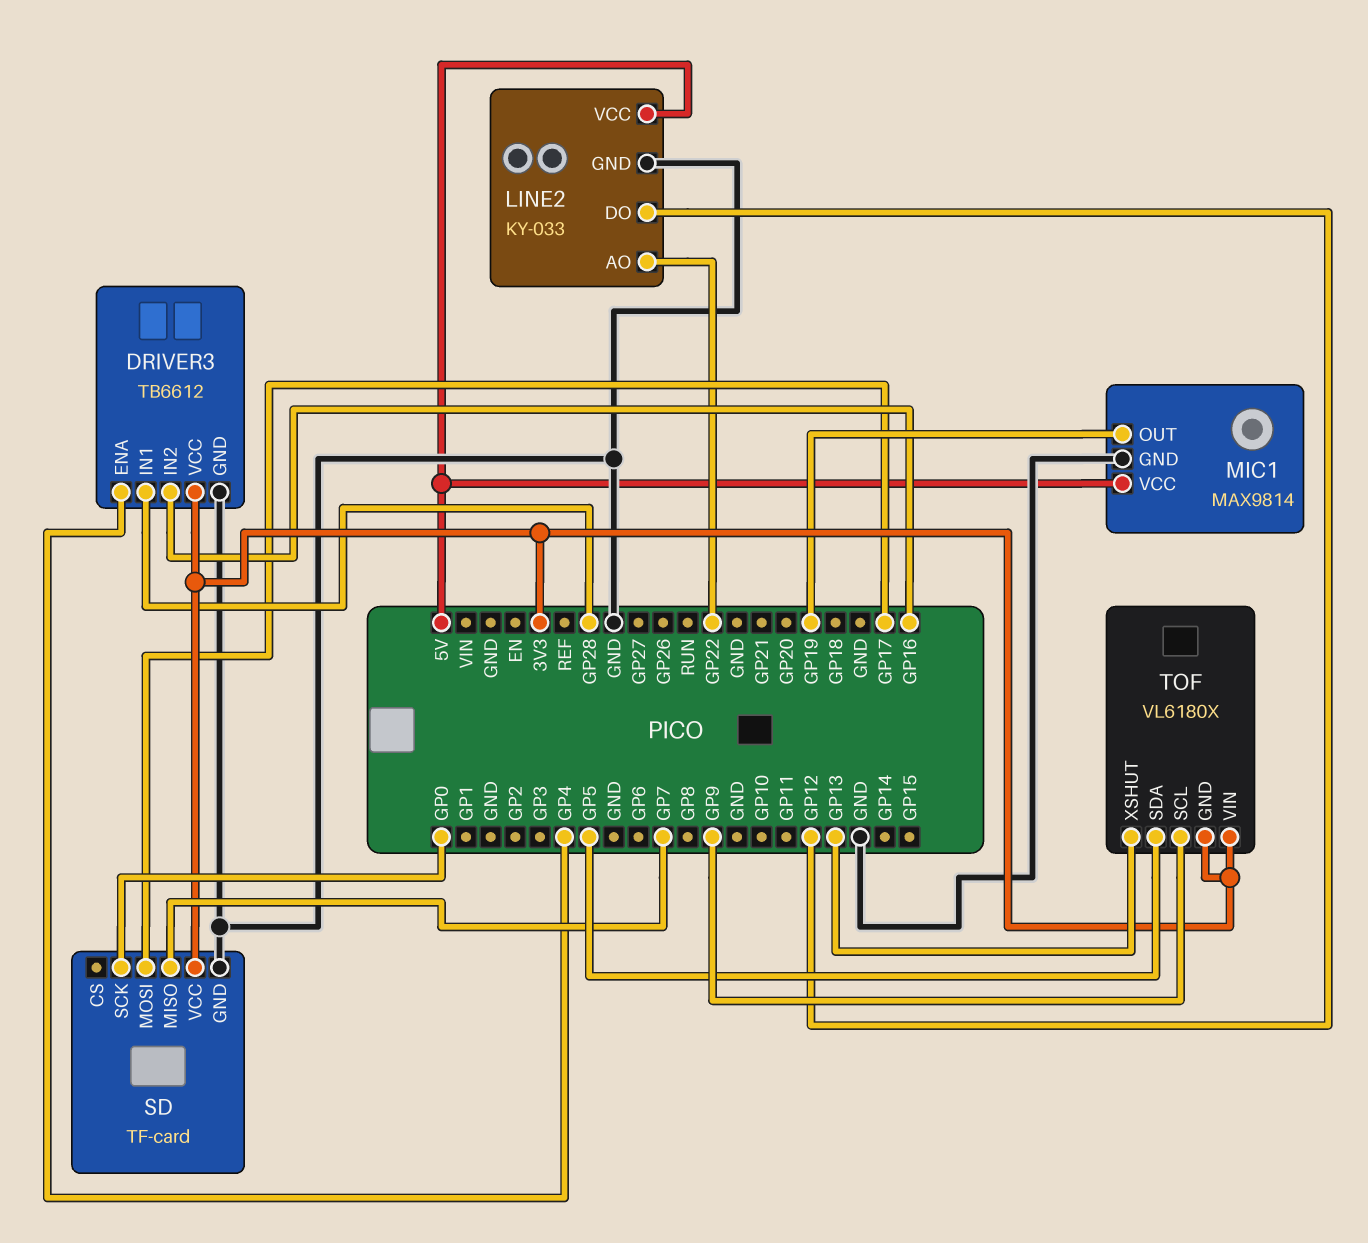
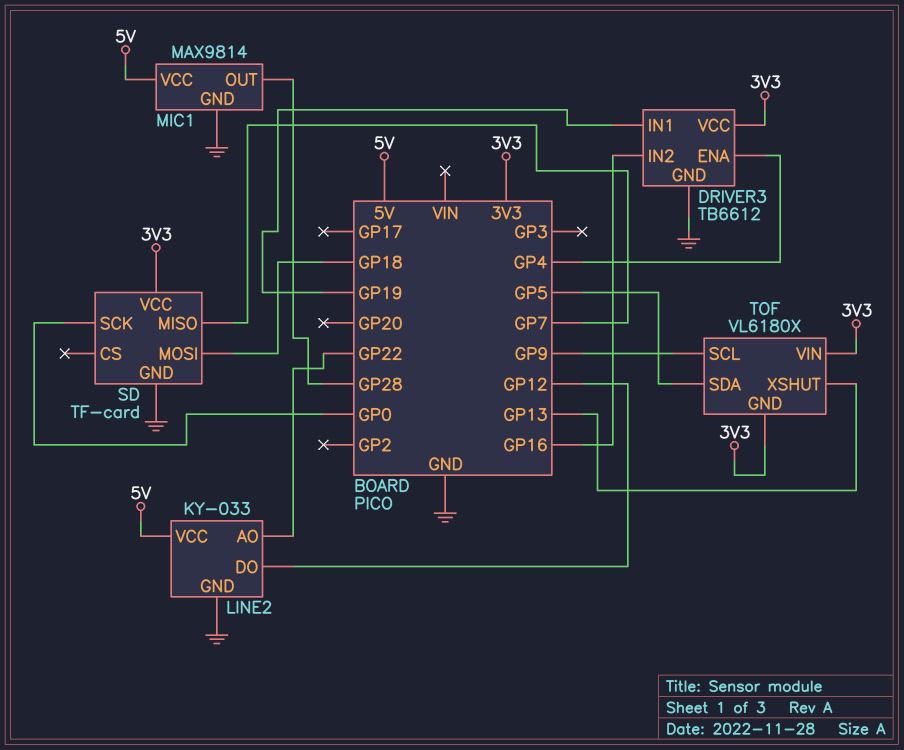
DRIVER3 pin IN1: GP28 -> GP19
MIC1 pin OUT: GP19 -> GP28
SD pin MOSI: GP17 -> GP18

